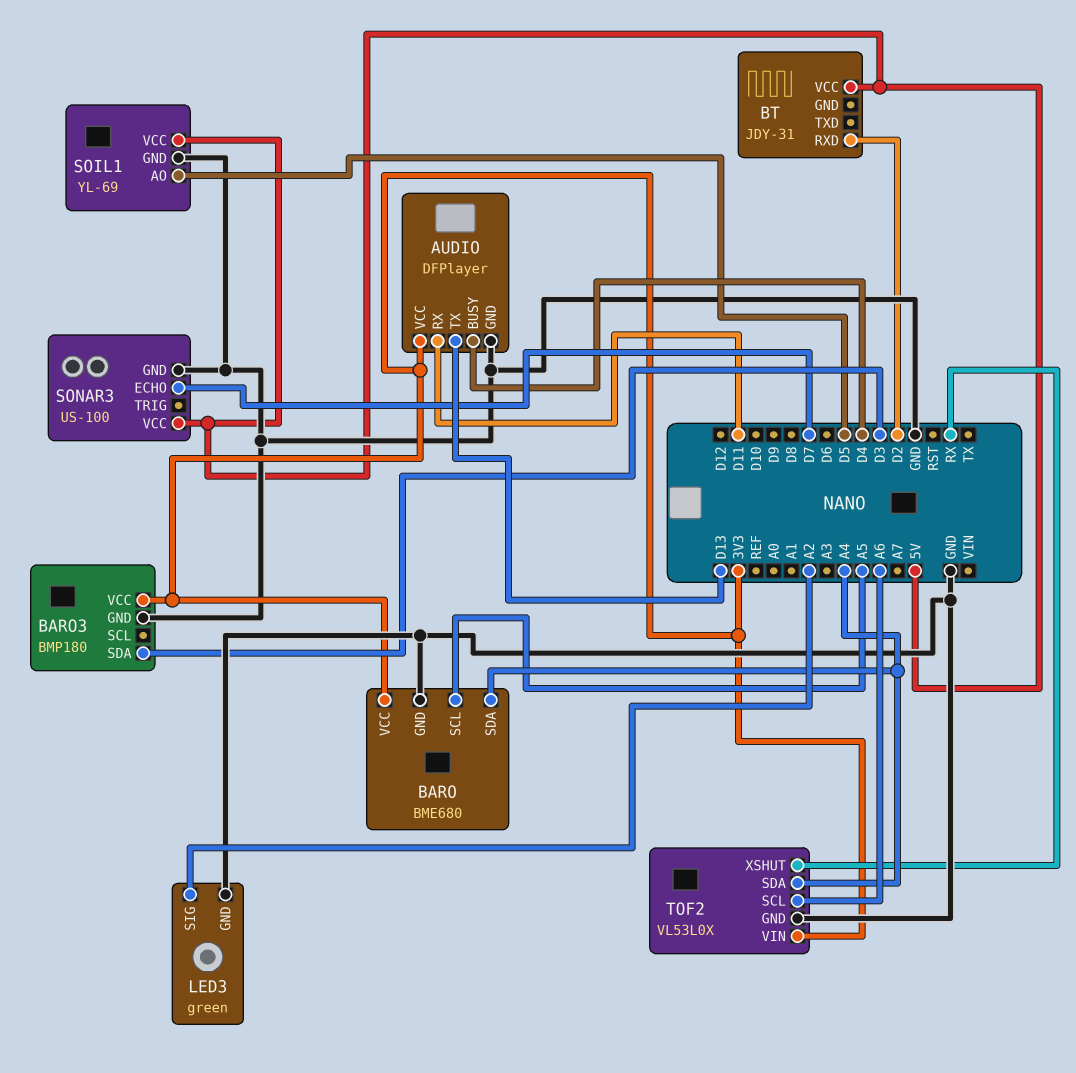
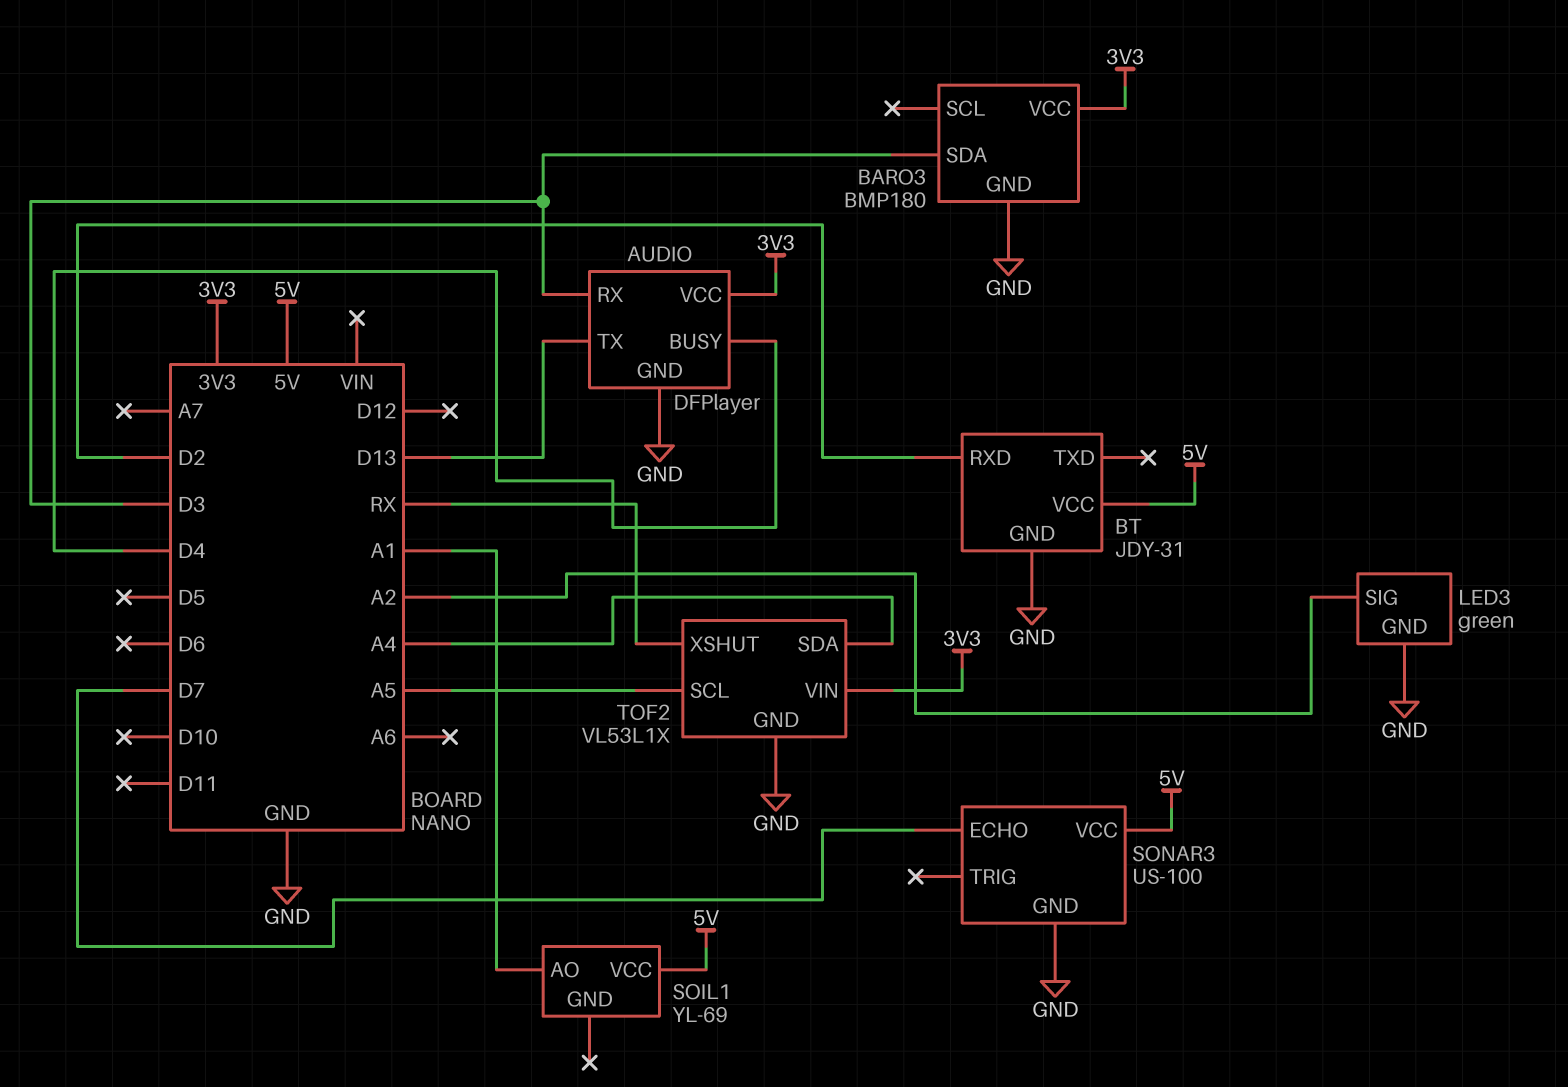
AUDIO pin RX: D11 -> D3
BARO: BME680 -> none
BARO pin GND: GND -> none
BARO pin SCL: A5 -> none
BARO pin SDA: A4 -> none
BARO pin VCC: 3V3 -> none
BT pin GND: none -> GND
SOIL1 pin AO: D5 -> A1
SOIL1 pin GND: GND -> none
TOF2: VL53L0X -> VL53L1X
TOF2 pin SCL: A6 -> A5

